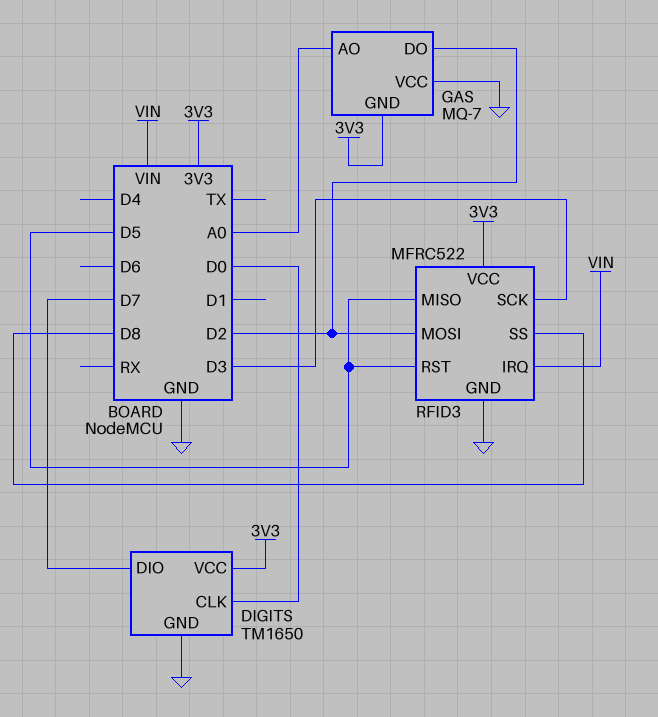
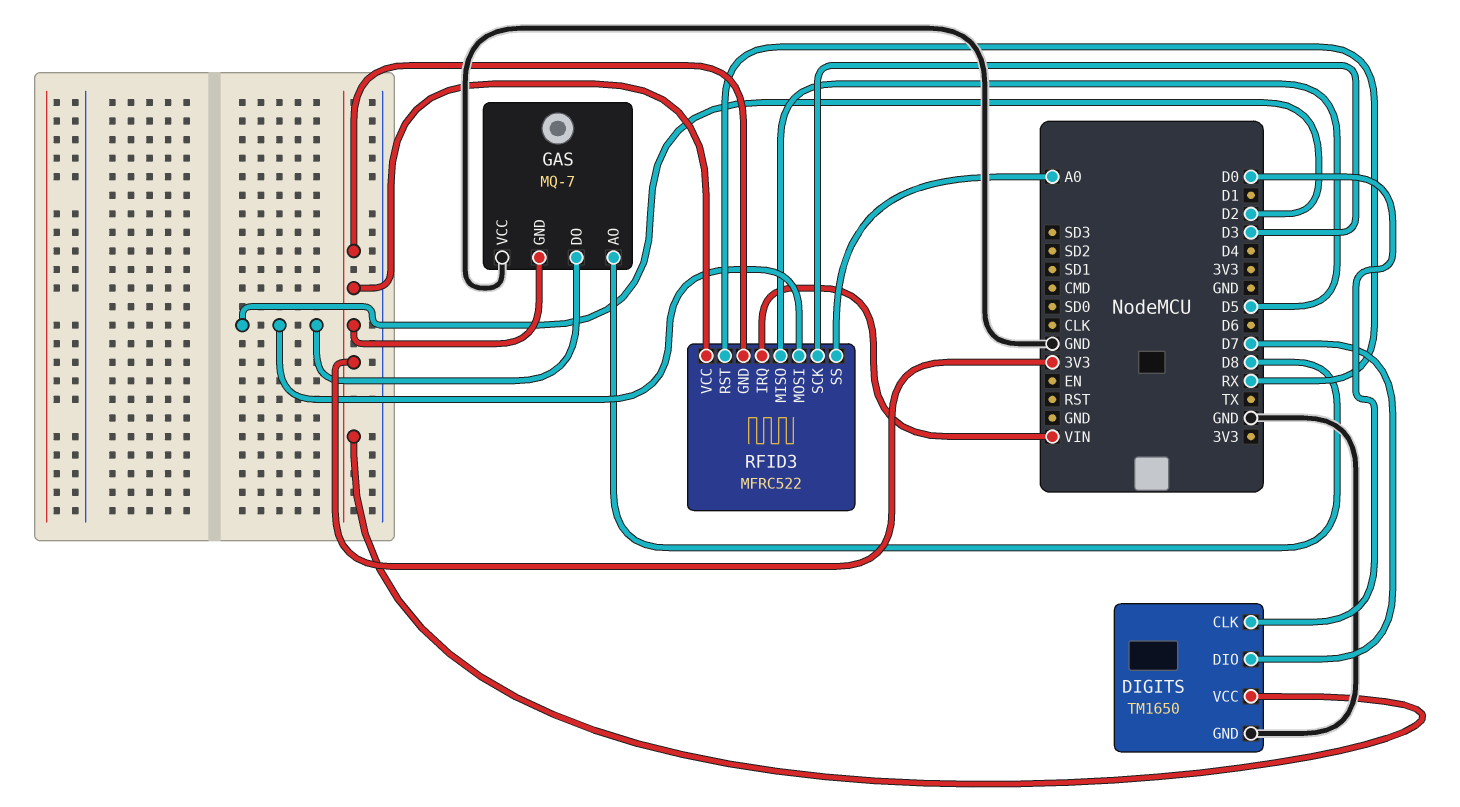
GAS pin AO: A0 -> D8
RFID3 pin GND: GND -> 3V3
RFID3 pin RST: D5 -> RX
RFID3 pin SS: D8 -> A0

